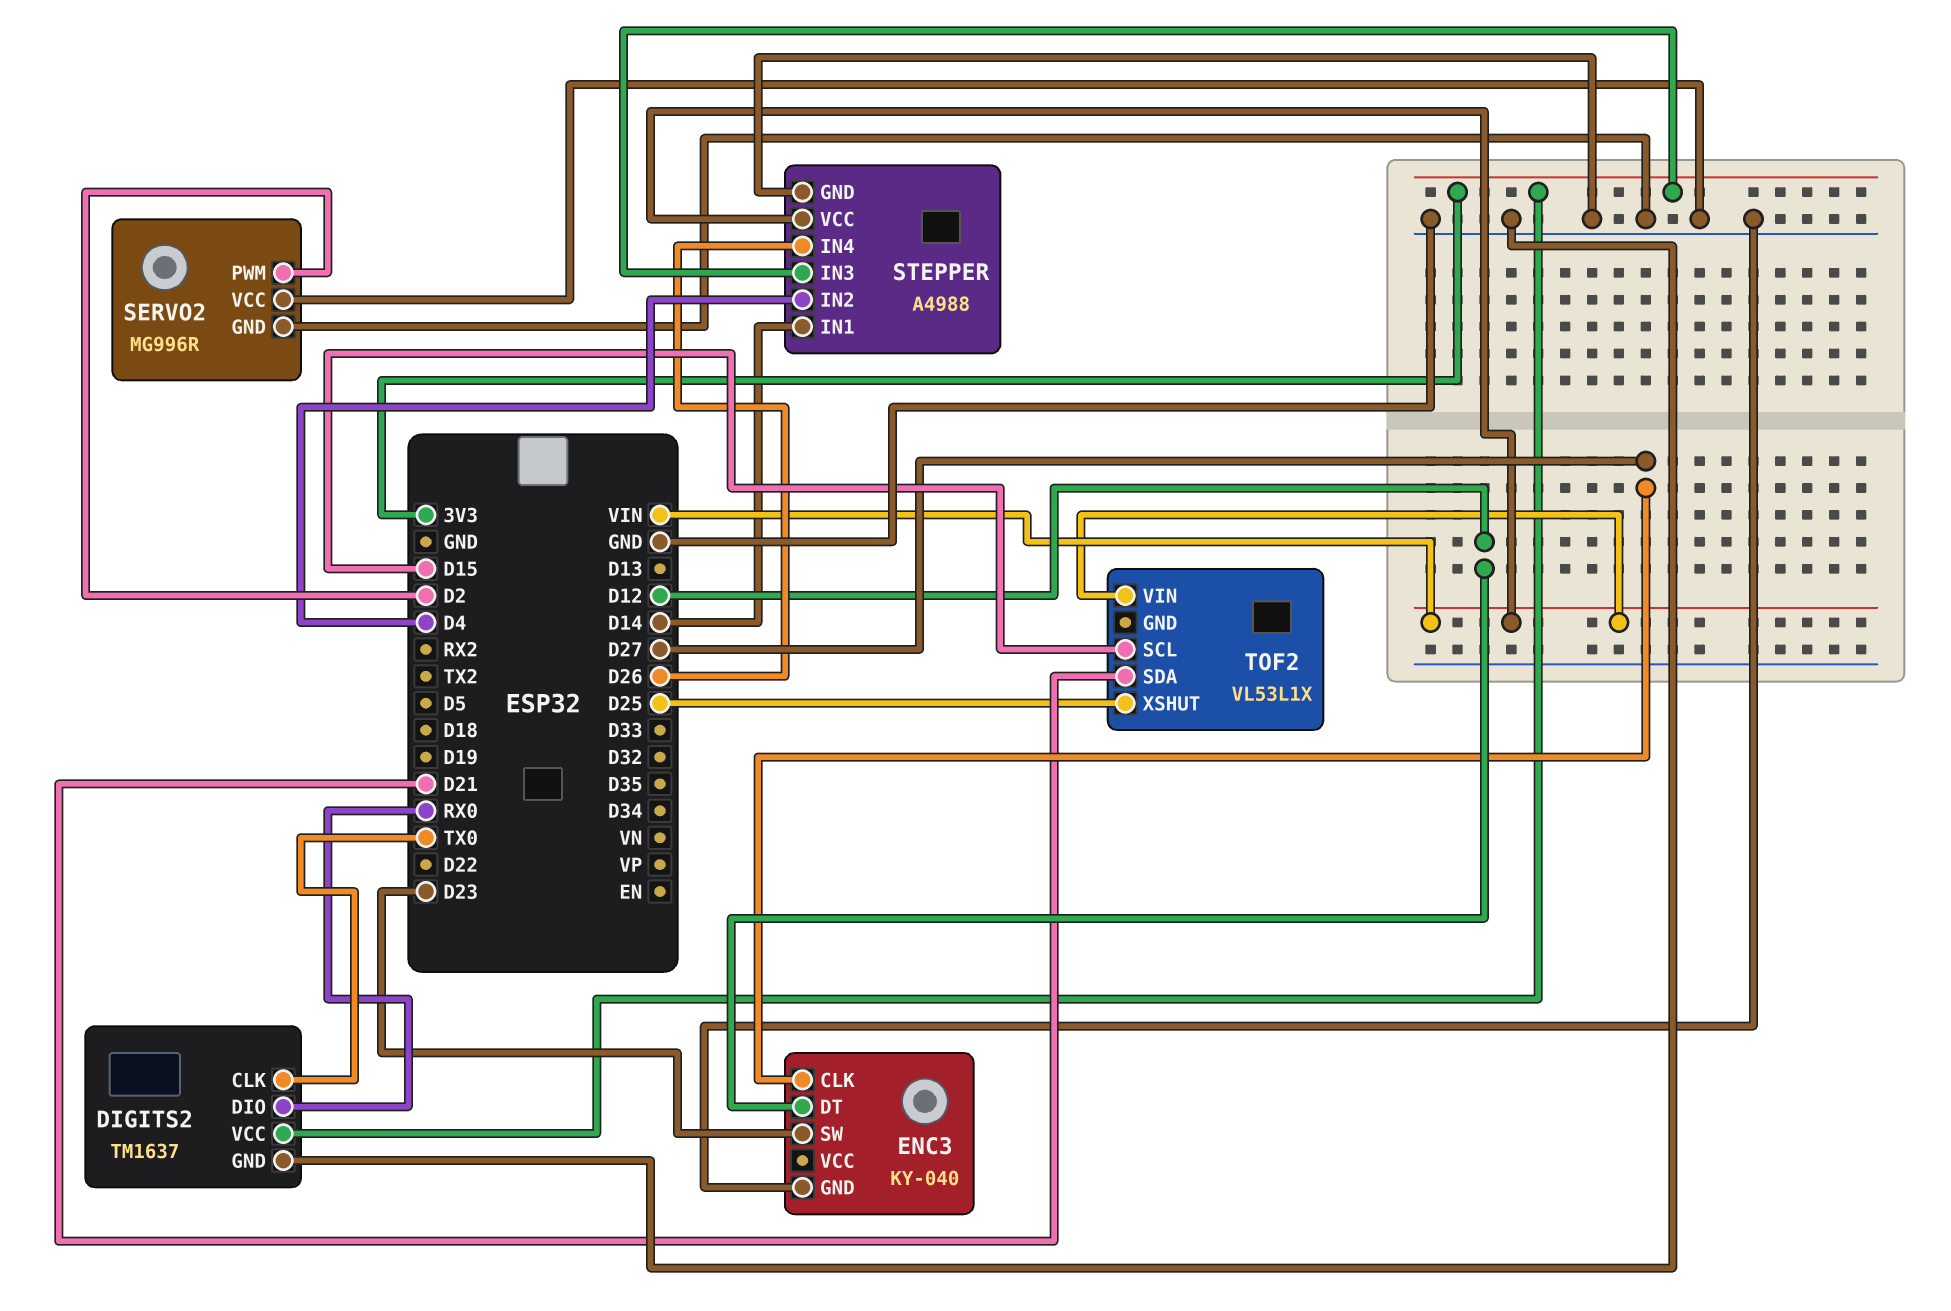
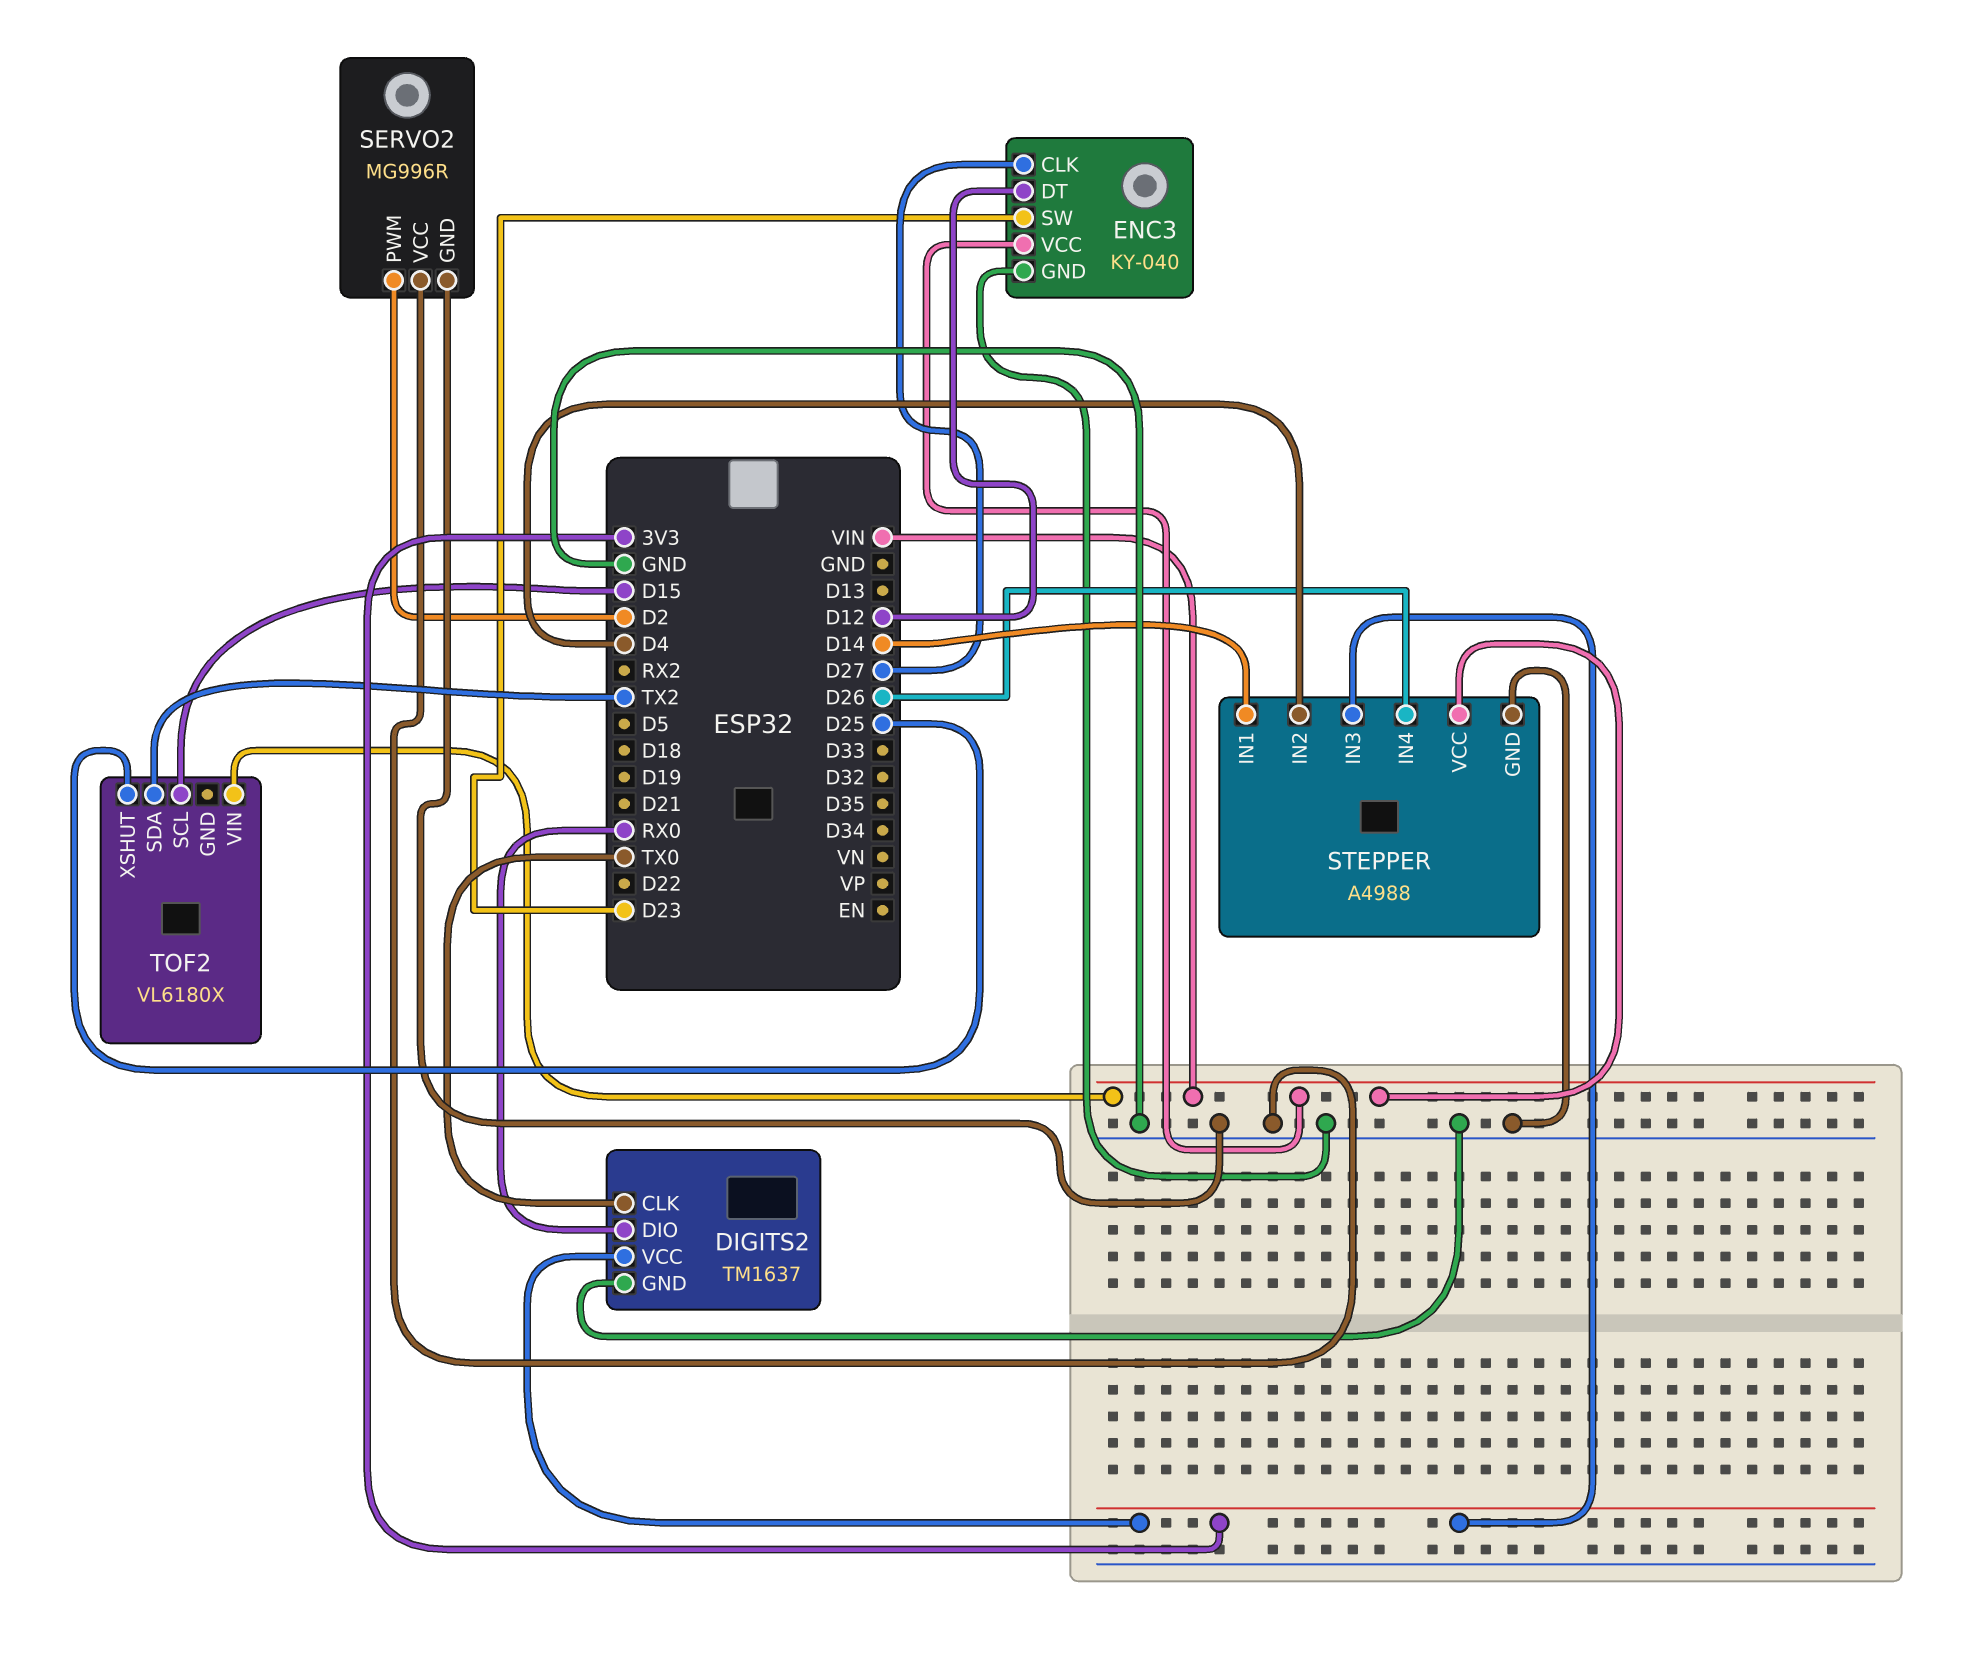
ENC3 pin VCC: none -> VIN
TOF2: VL53L1X -> VL6180X
TOF2 pin SDA: D21 -> TX2

